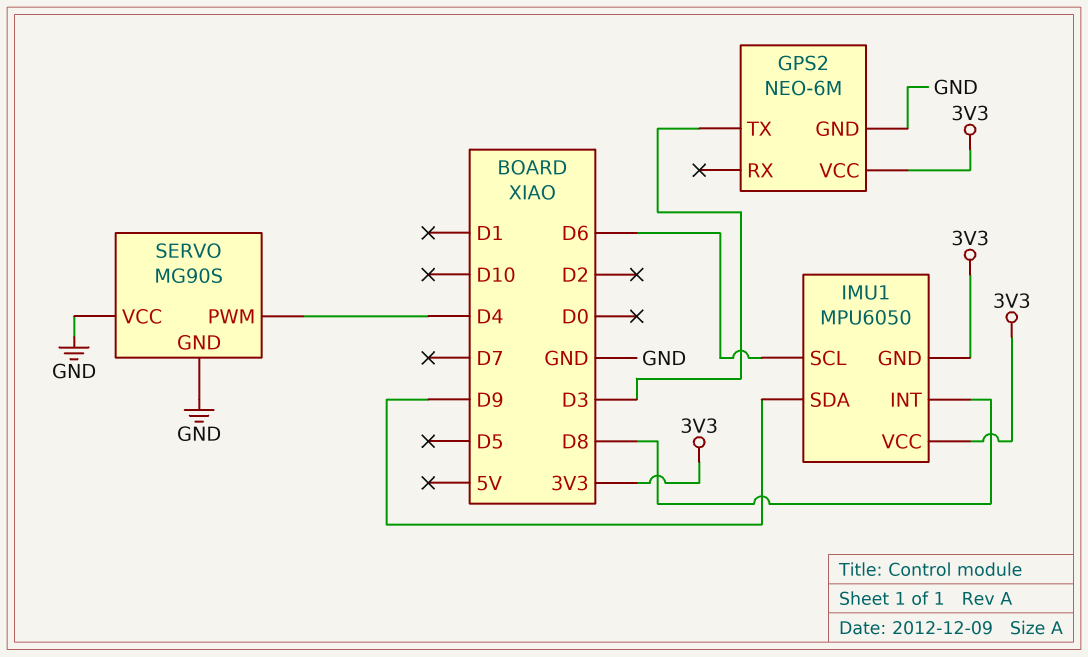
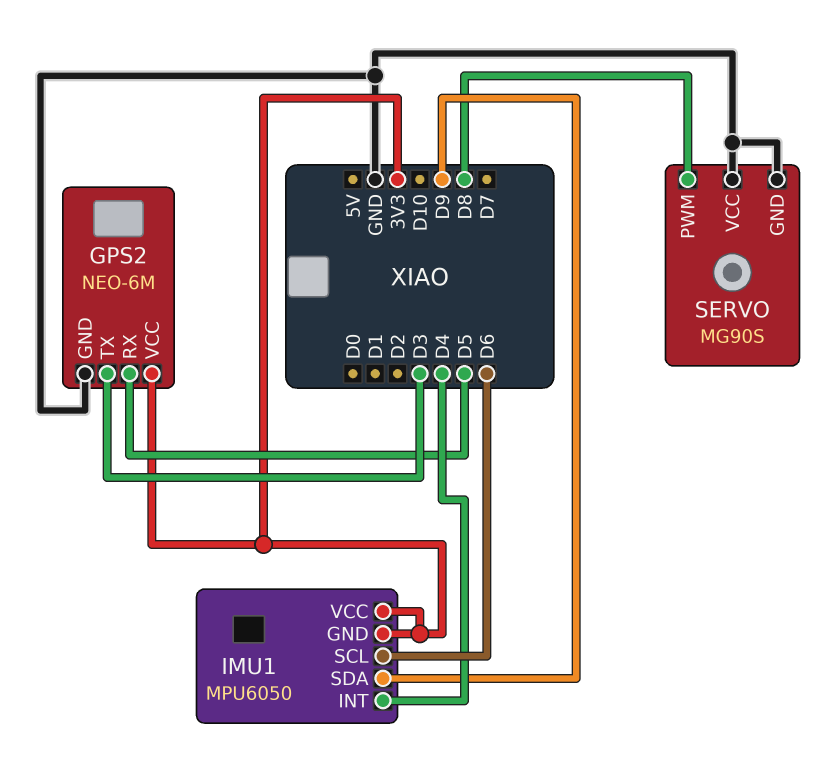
GPS2 pin RX: none -> D5
IMU1 pin INT: D8 -> D4
SERVO pin PWM: D4 -> D8

